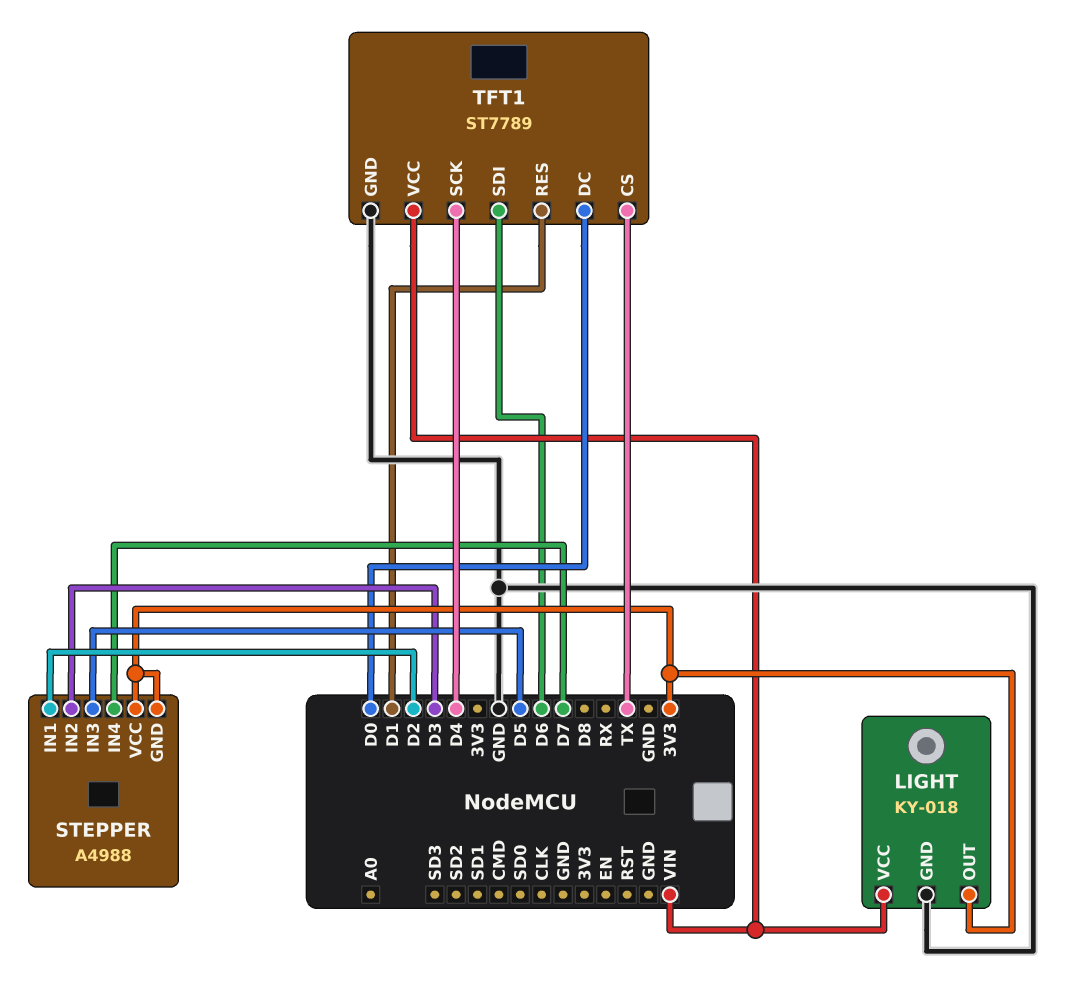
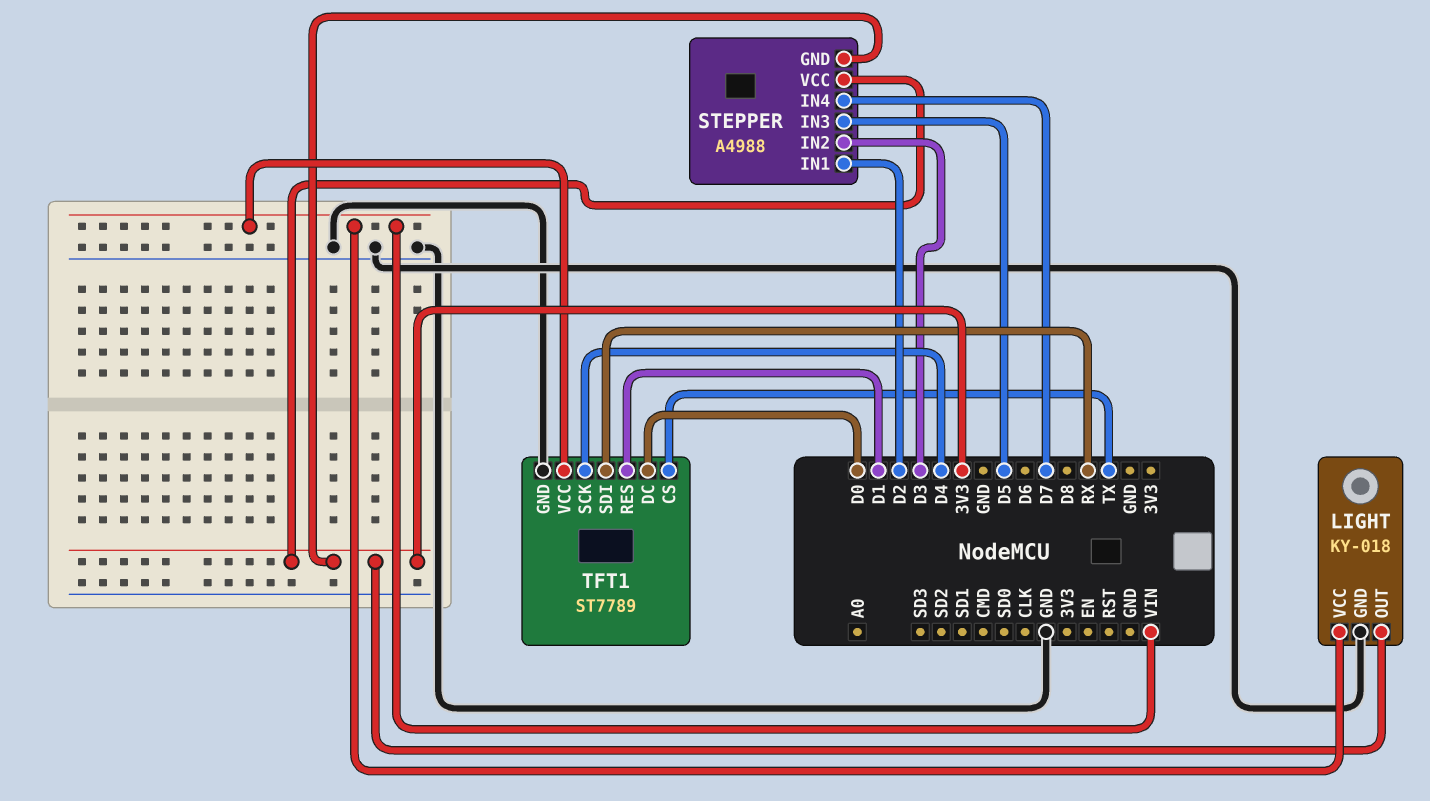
TFT1 pin SDI: D6 -> RX

